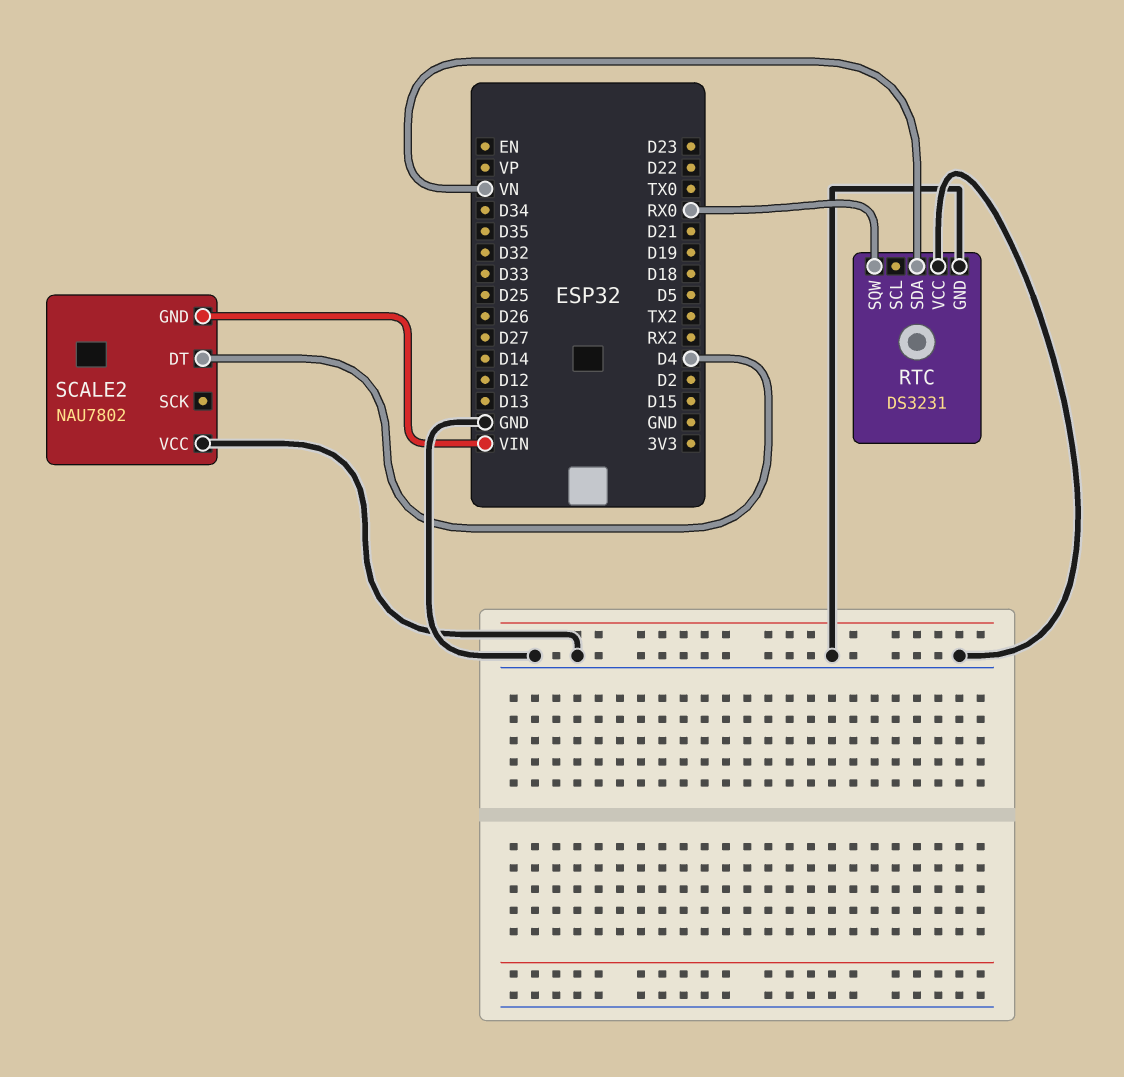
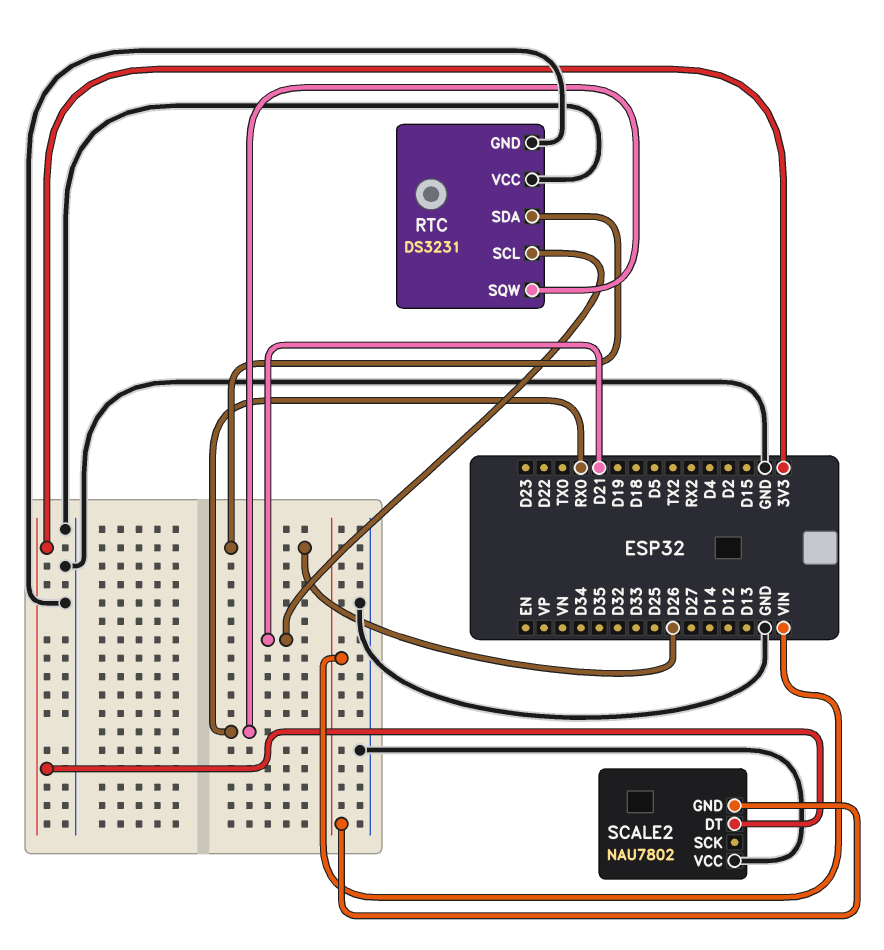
RTC pin SCL: none -> D21
RTC pin SDA: VN -> D26
SCALE2 pin DT: D4 -> 3V3

